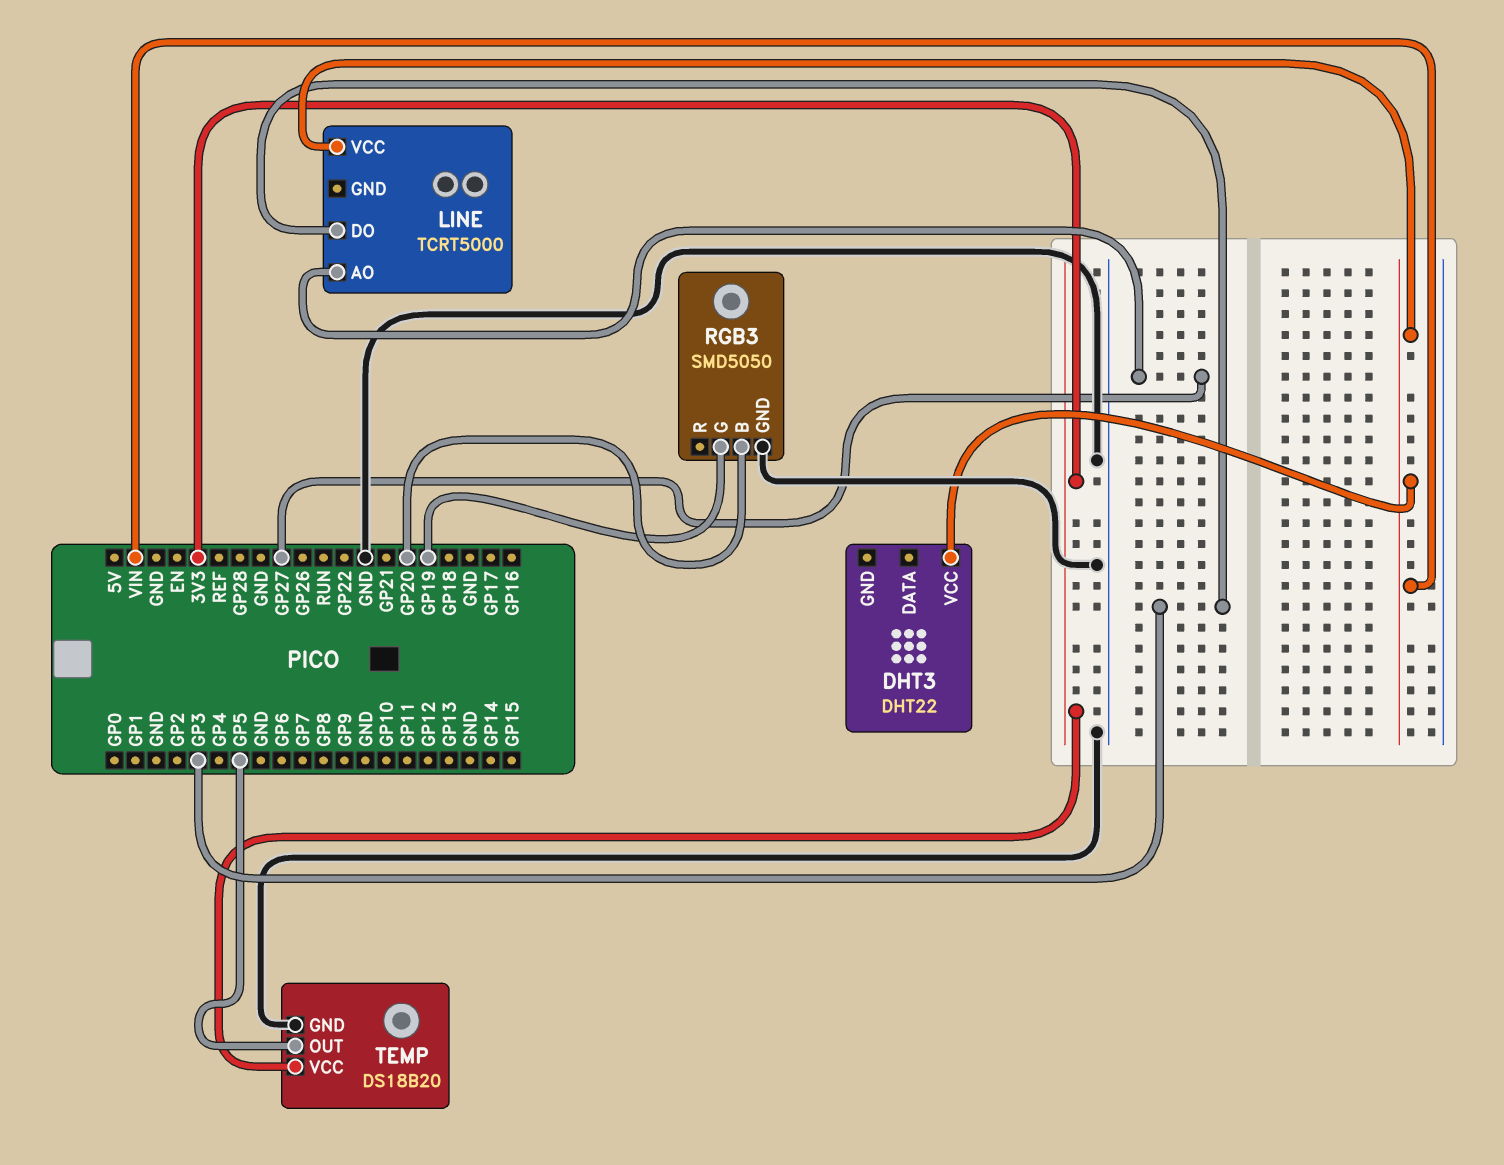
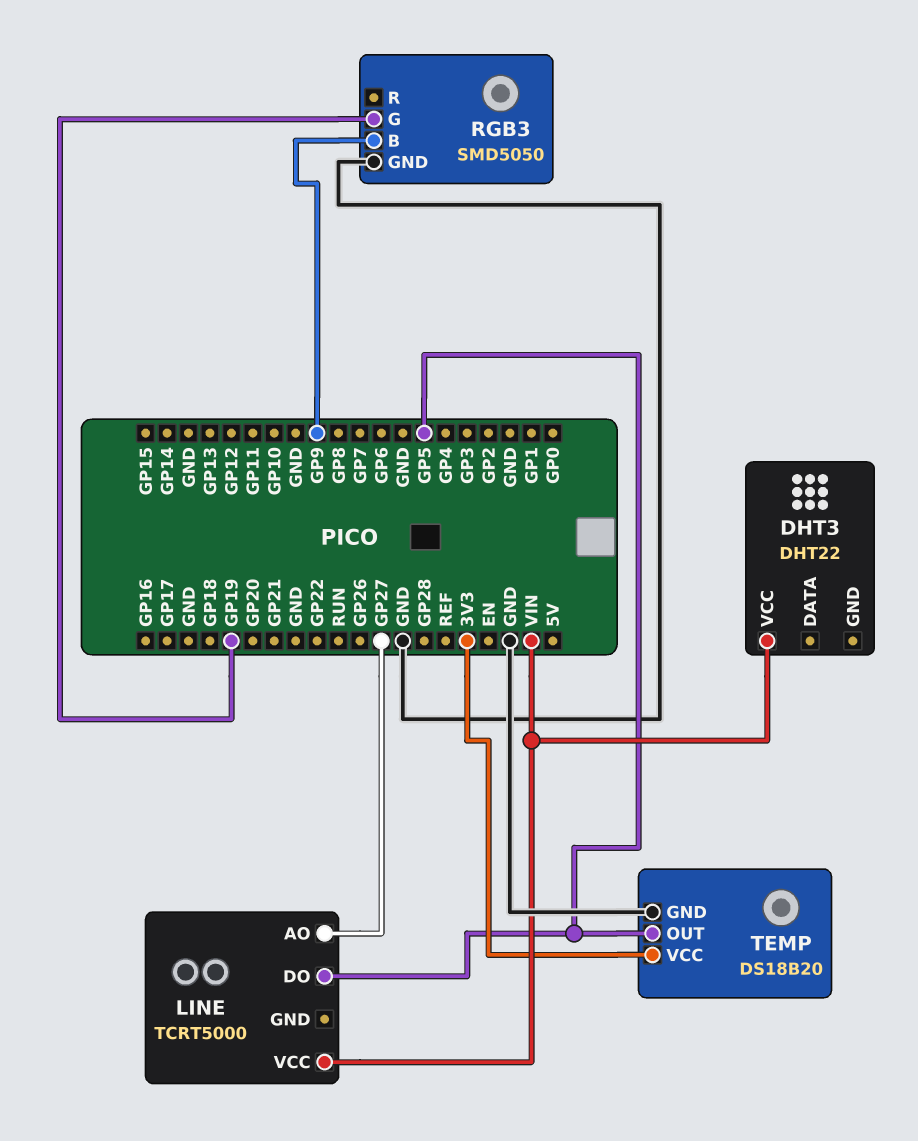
LINE pin DO: GP3 -> GP5
RGB3 pin B: GP20 -> GP9

